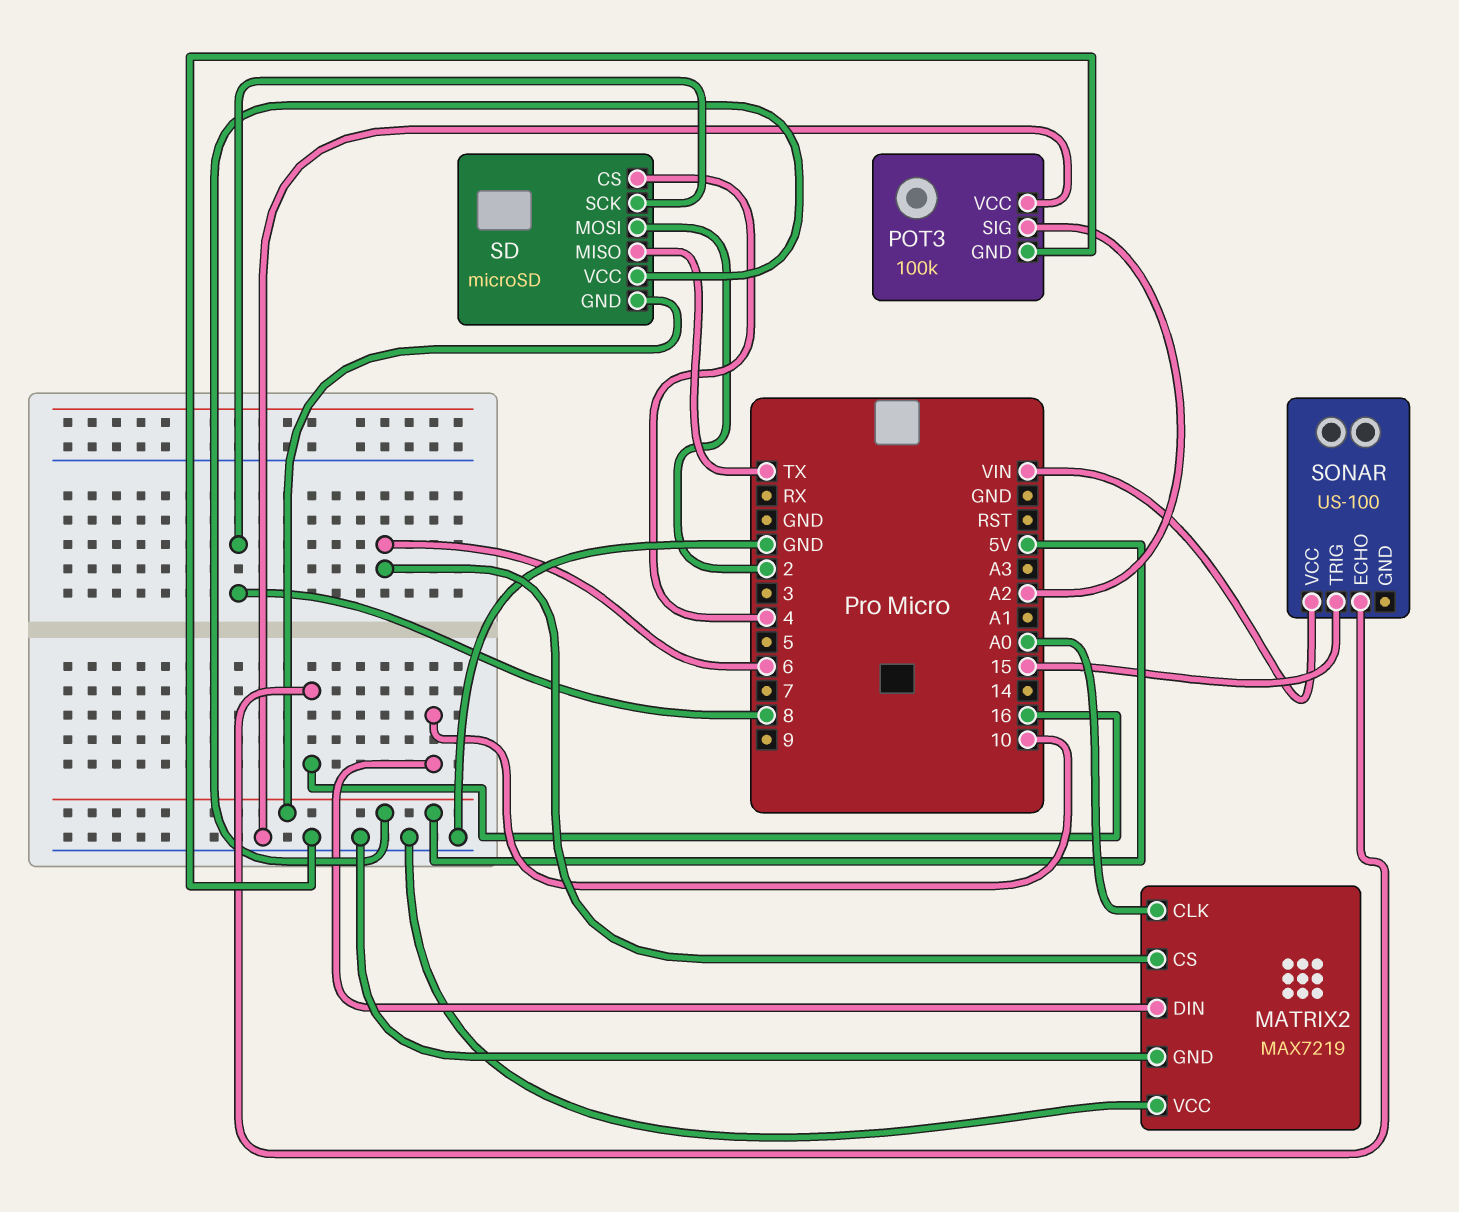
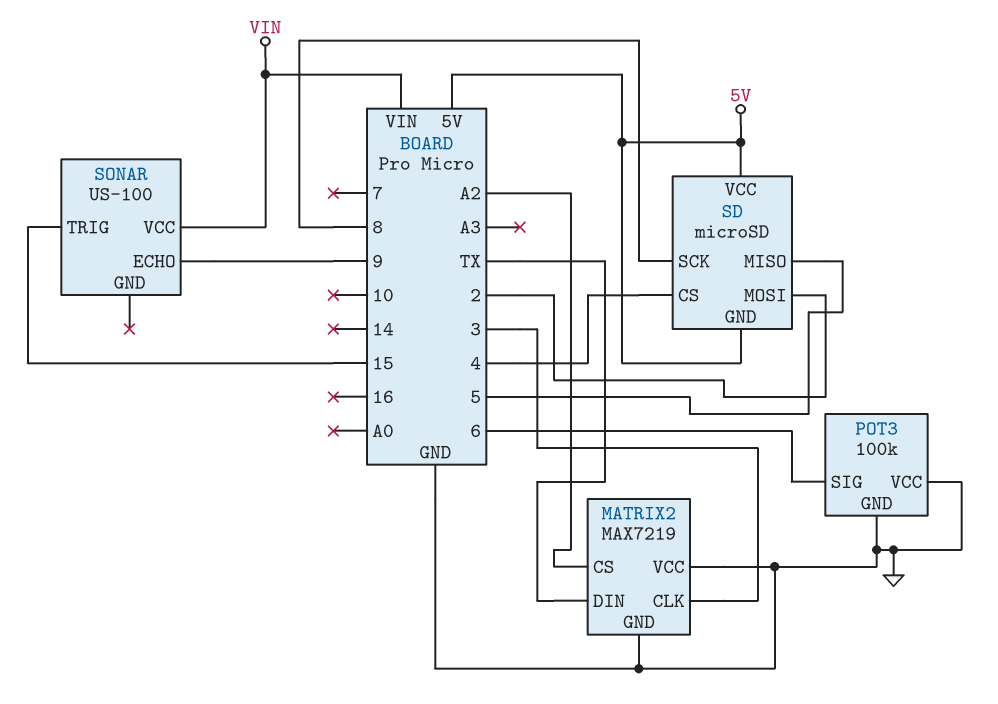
MATRIX2 pin CLK: A0 -> 3
MATRIX2 pin CS: 6 -> A2
MATRIX2 pin DIN: 10 -> TX
POT3 pin SIG: A2 -> 6
SD pin MISO: TX -> 5
SONAR pin ECHO: 16 -> 9

